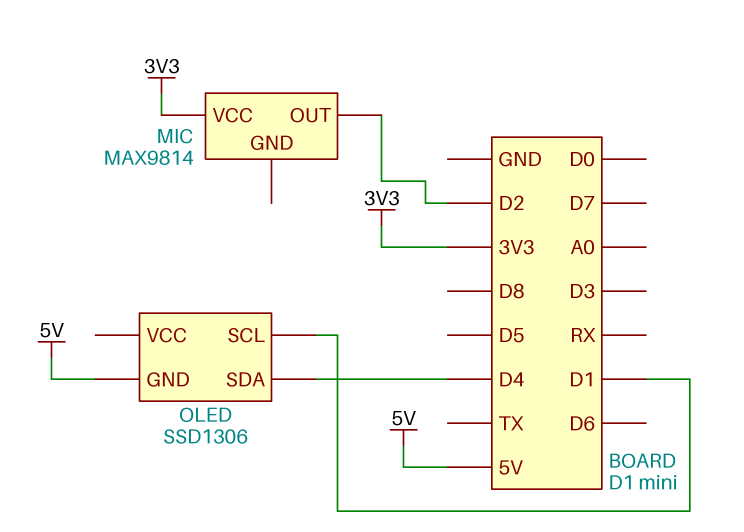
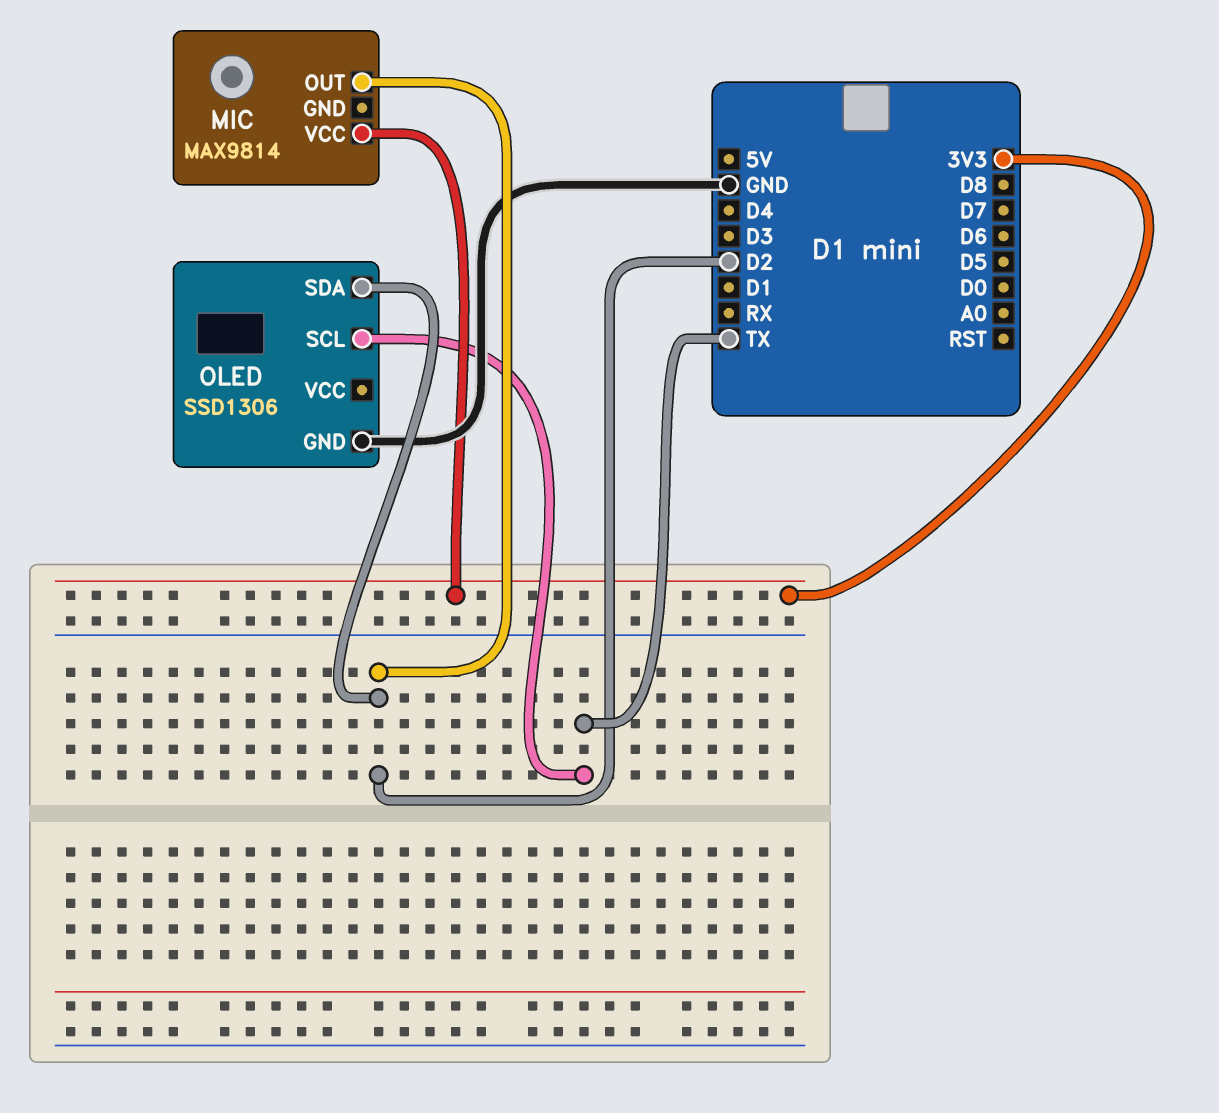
OLED pin GND: 5V -> GND
OLED pin SCL: D1 -> TX
OLED pin SDA: D4 -> D2

